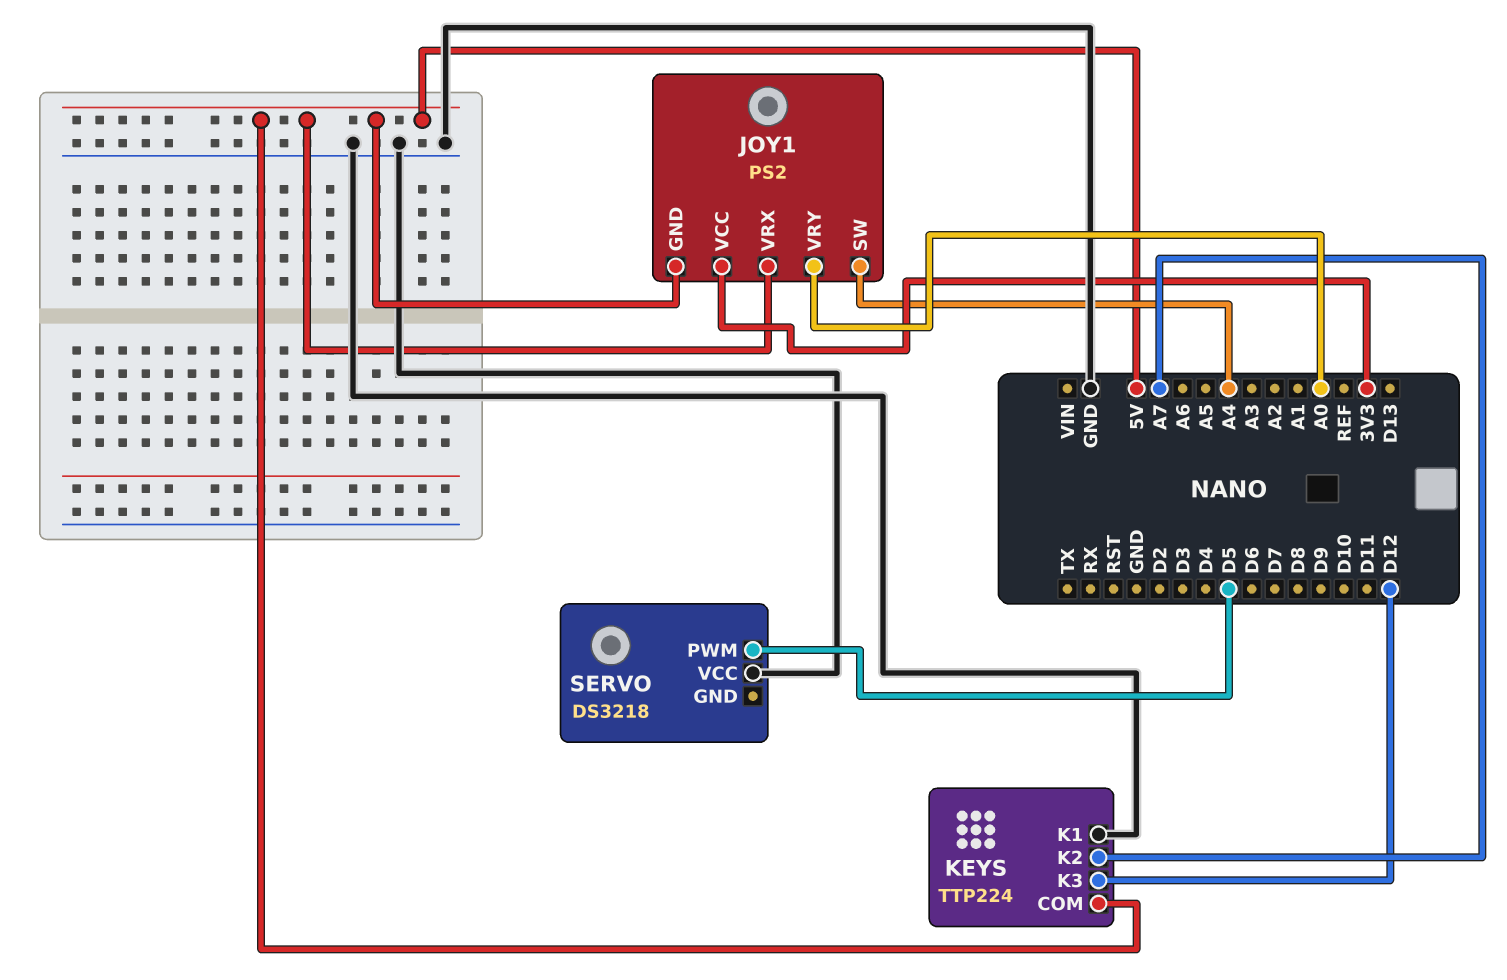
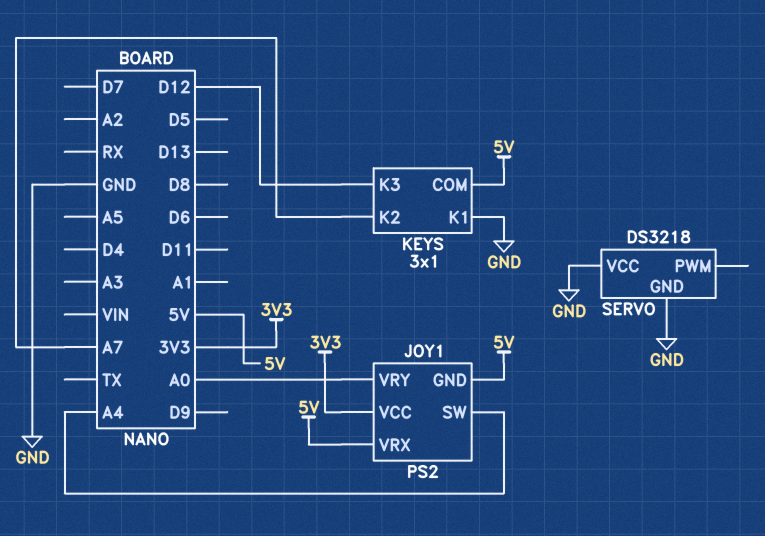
KEYS: TTP224 -> 3x1
SERVO pin GND: none -> GND
SERVO pin PWM: D5 -> none

